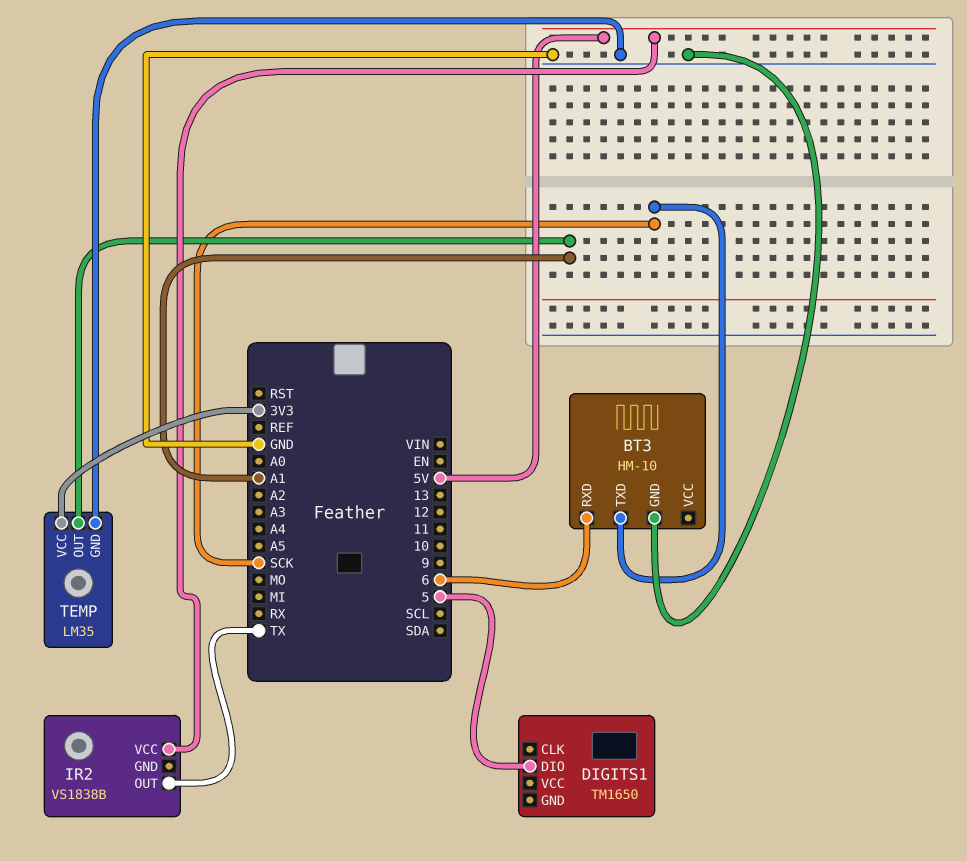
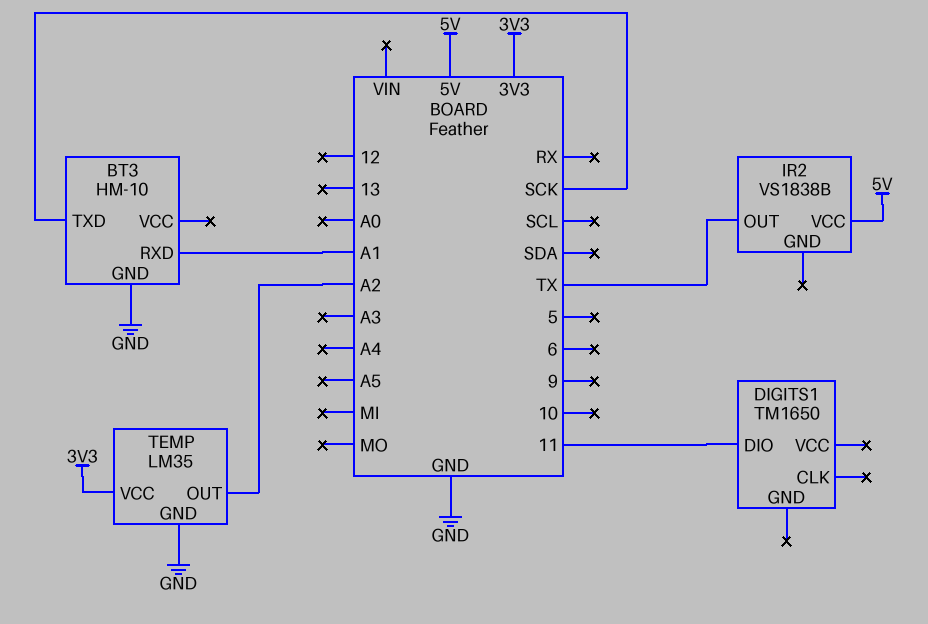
BT3 pin RXD: 6 -> A1
DIGITS1 pin DIO: 5 -> 11
TEMP pin OUT: A1 -> A2

